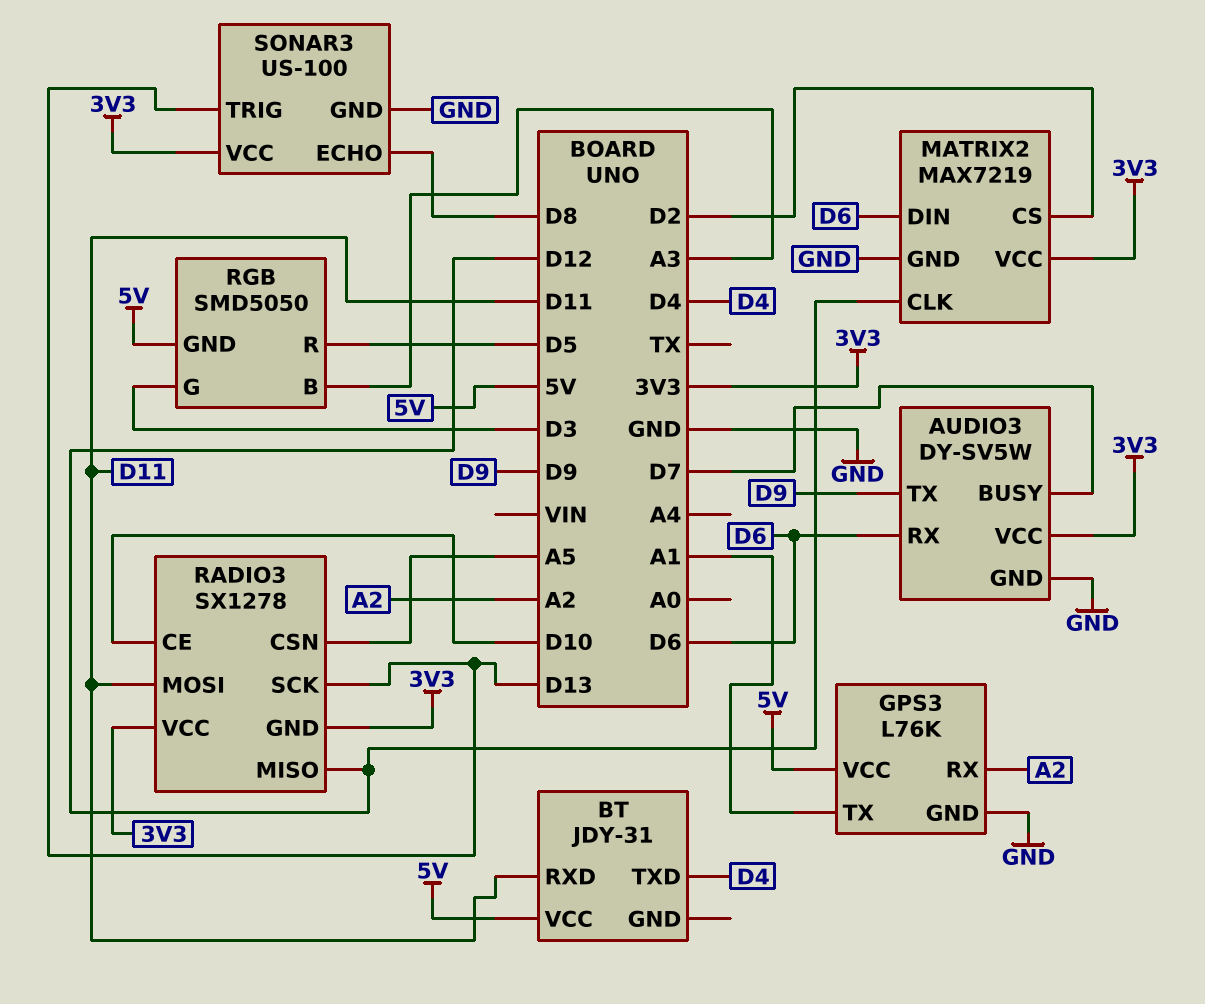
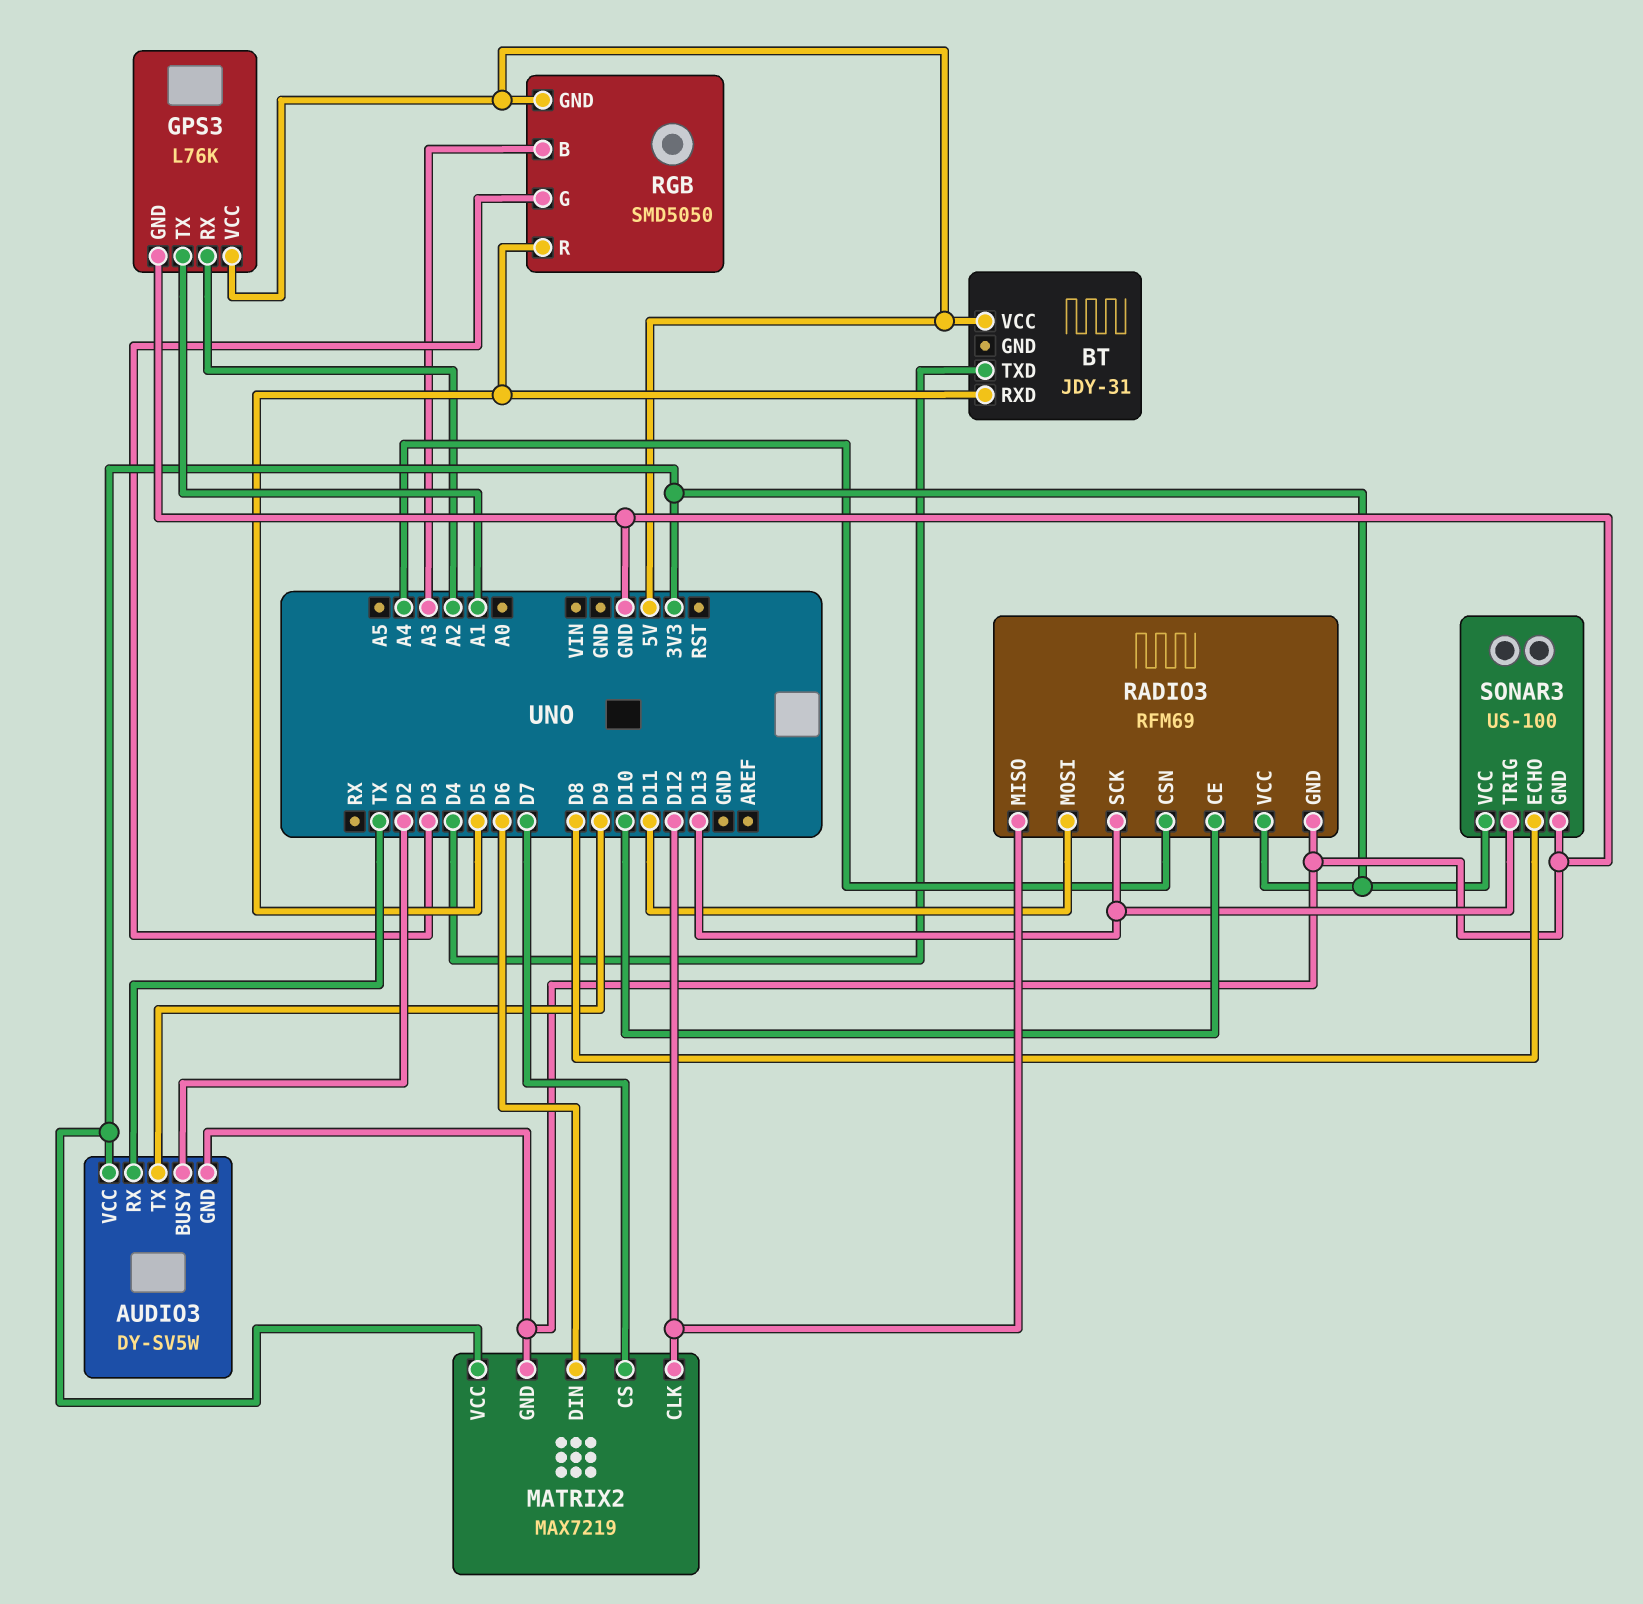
AUDIO3 pin BUSY: D7 -> D2
AUDIO3 pin RX: D6 -> TX
BT pin RXD: D11 -> D5
MATRIX2 pin CS: D2 -> D7
RADIO3: SX1278 -> RFM69
RADIO3 pin CSN: A5 -> A4
RADIO3 pin GND: 3V3 -> GND

